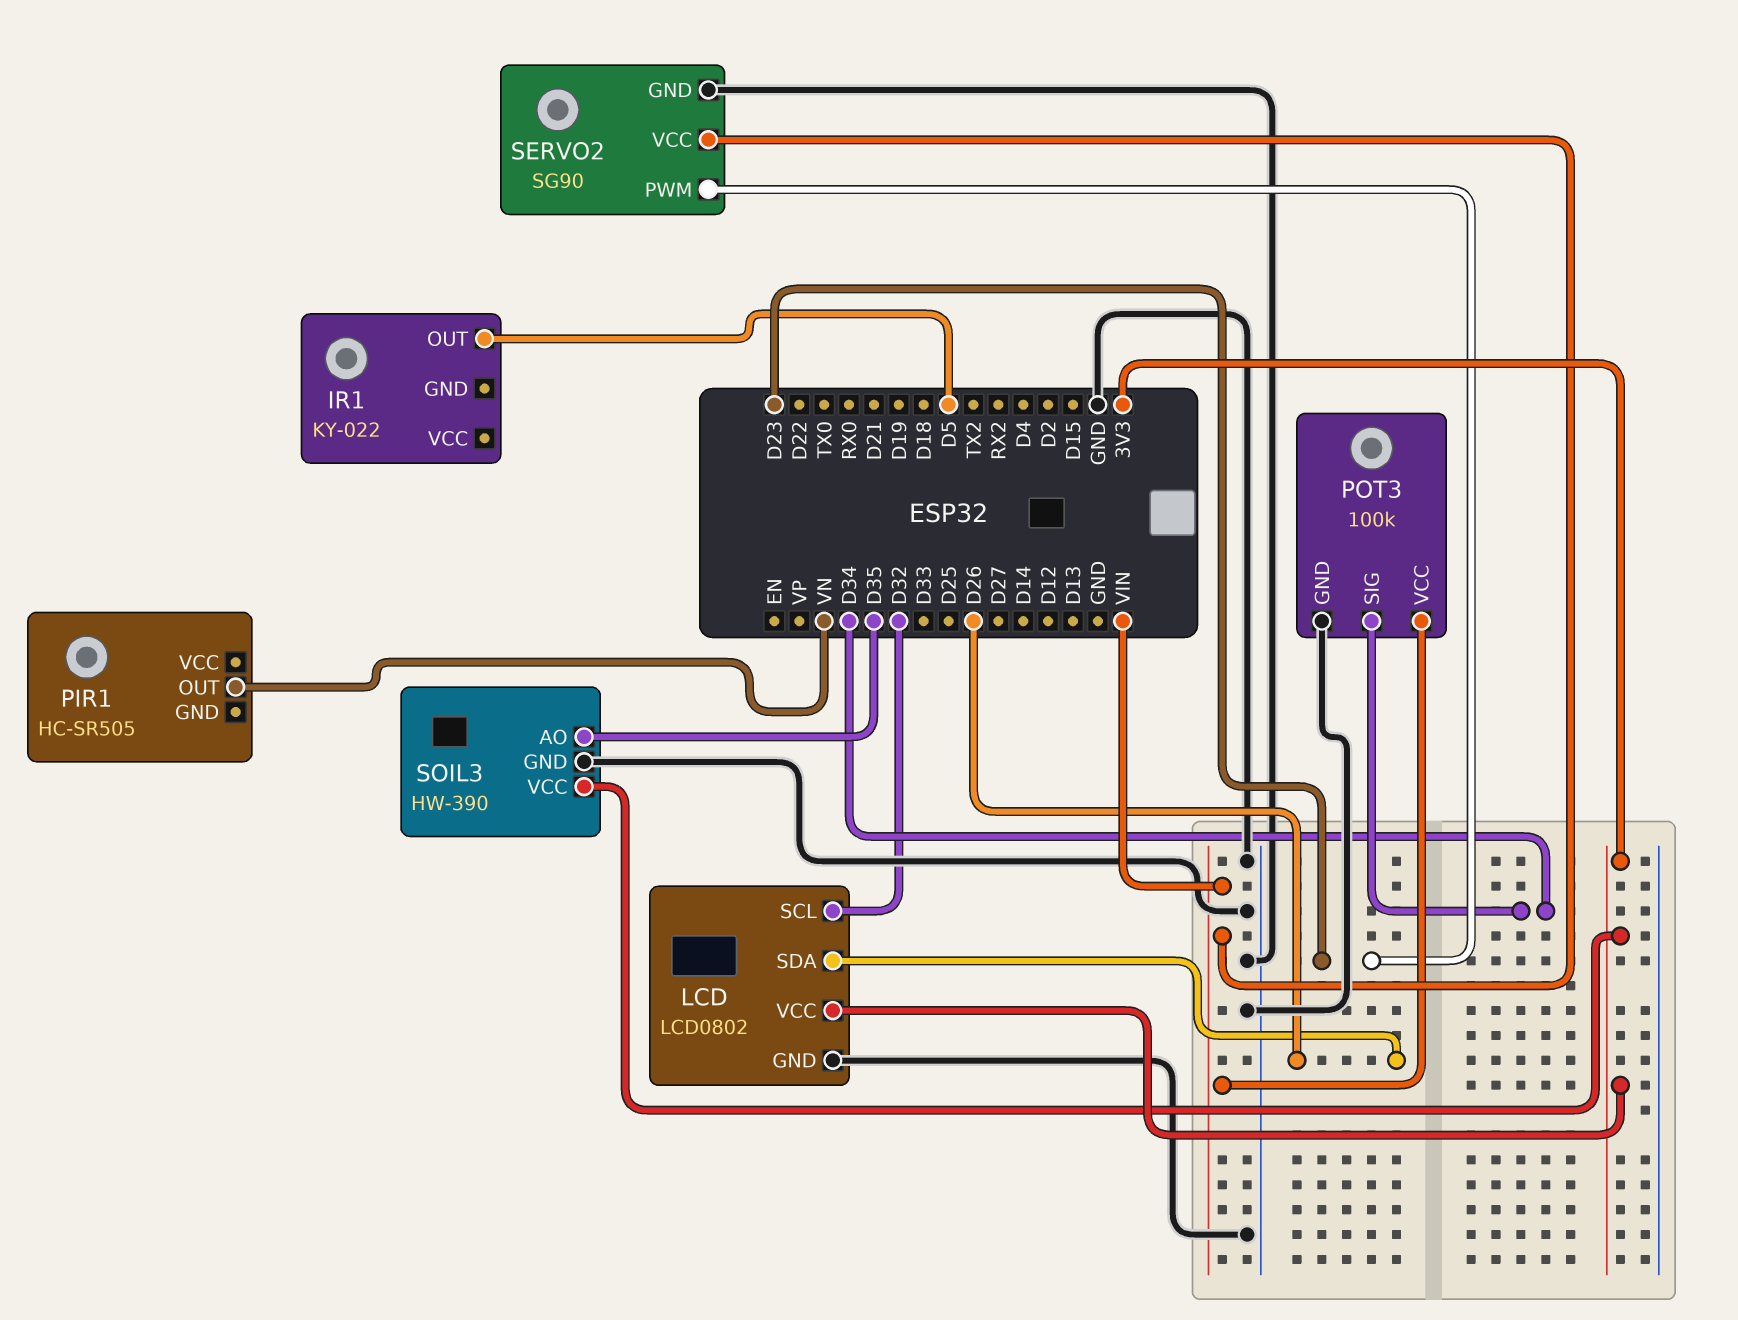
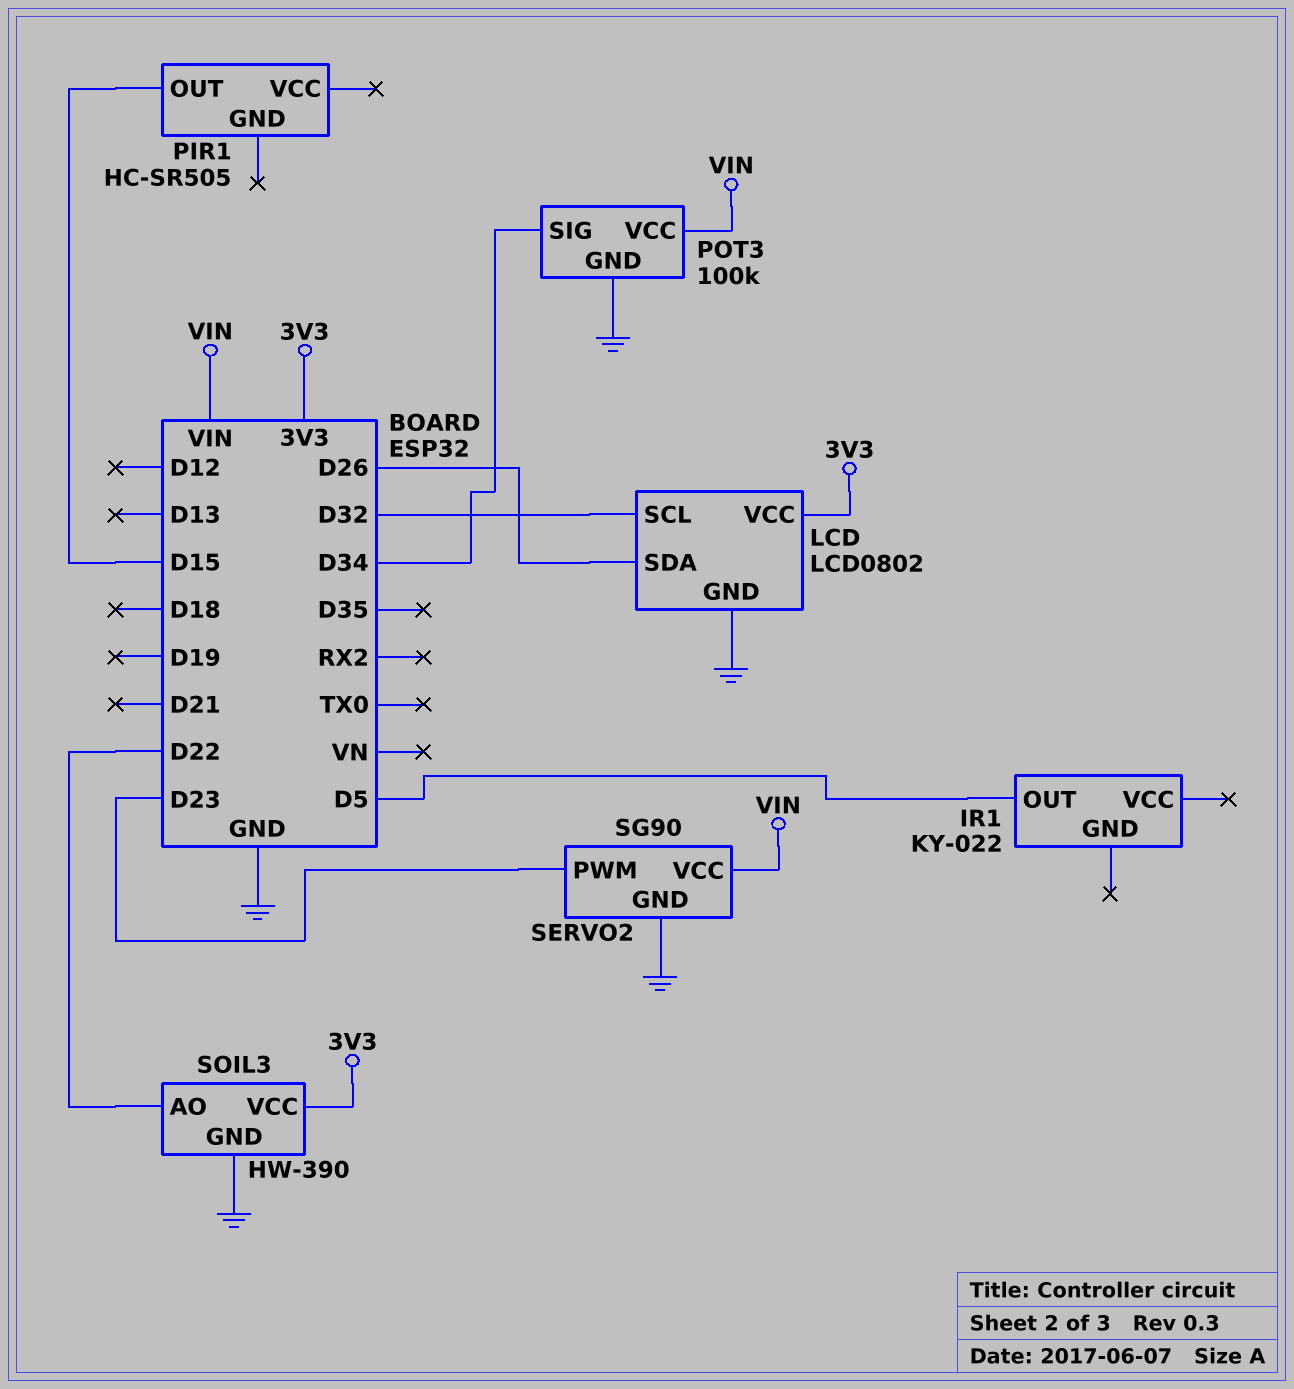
PIR1 pin OUT: VN -> D15
SOIL3 pin AO: D35 -> D22

